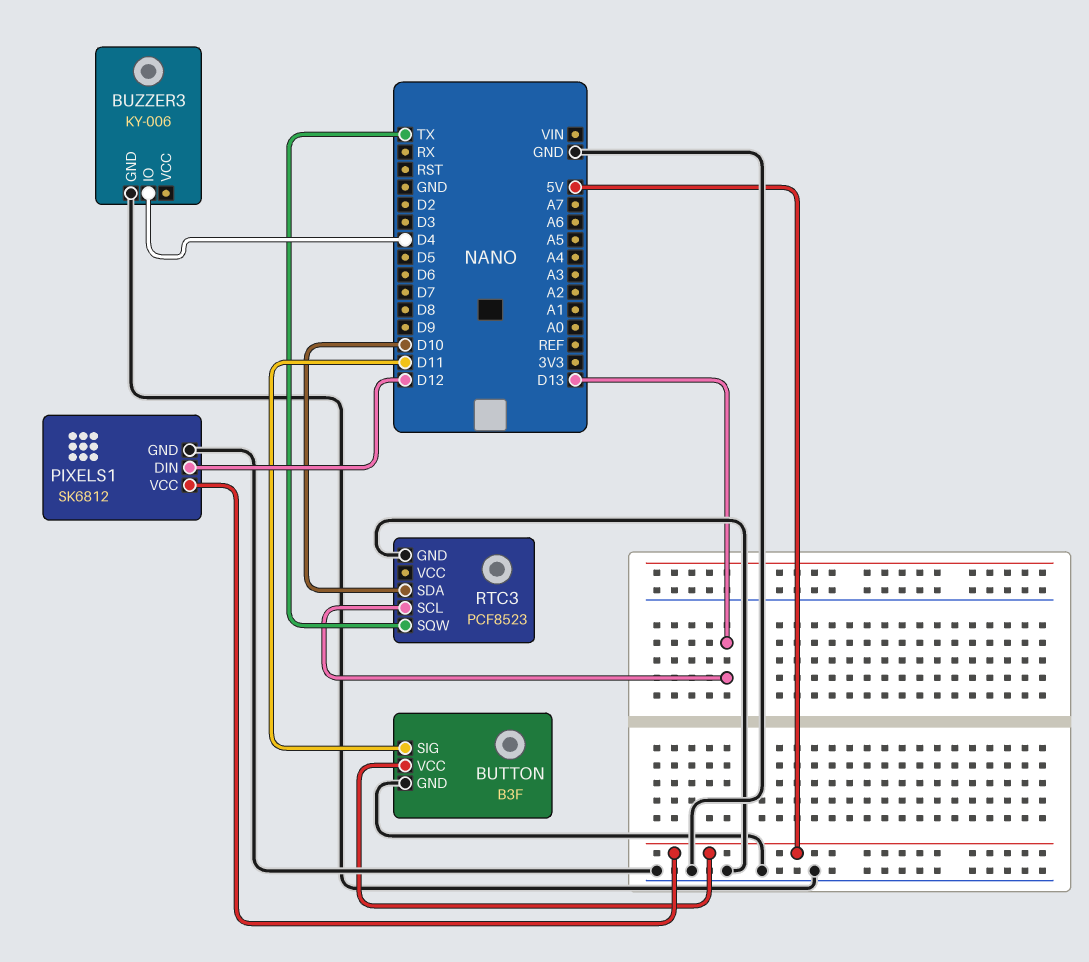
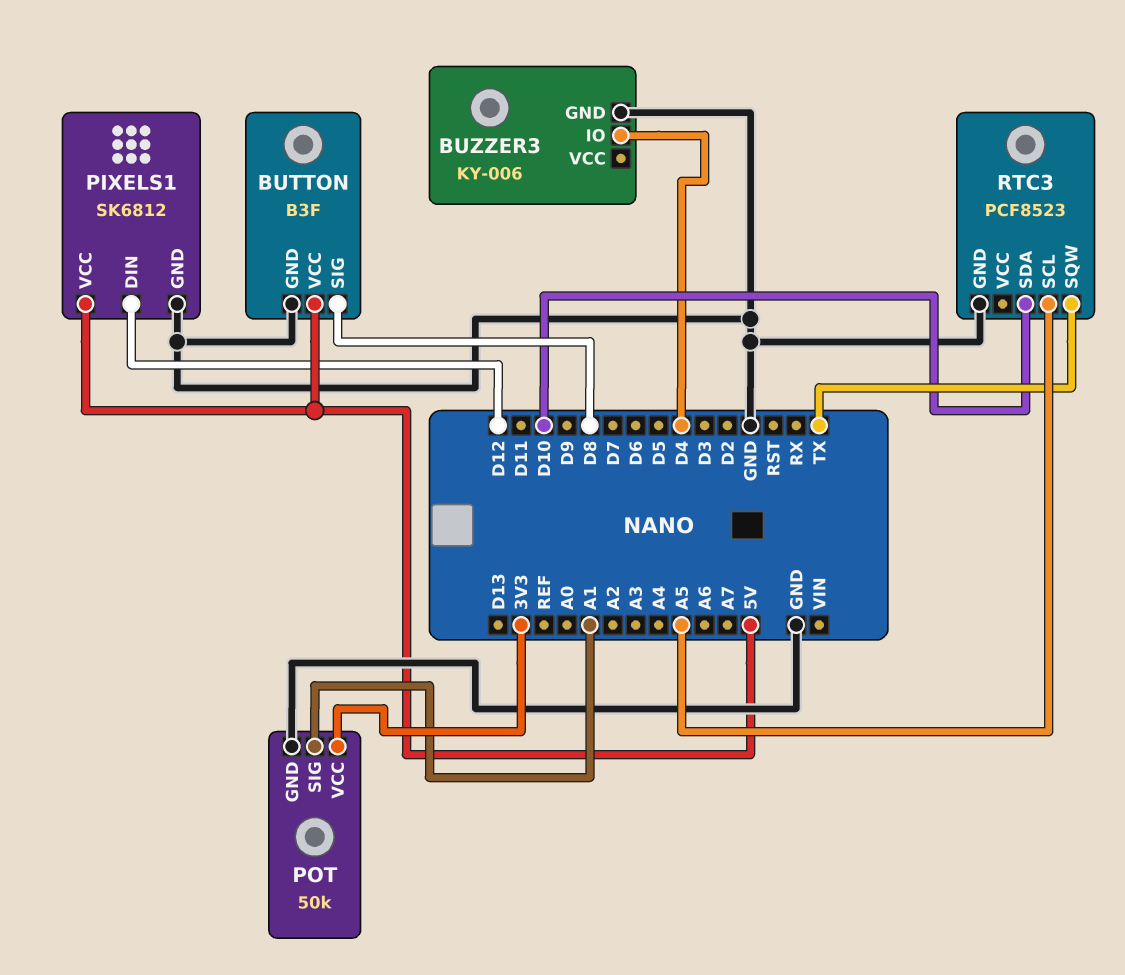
BUTTON pin SIG: D11 -> D8
POT: none -> 50k
POT pin GND: none -> GND
POT pin SIG: none -> A1
POT pin VCC: none -> 3V3
RTC3 pin SCL: D13 -> A5

